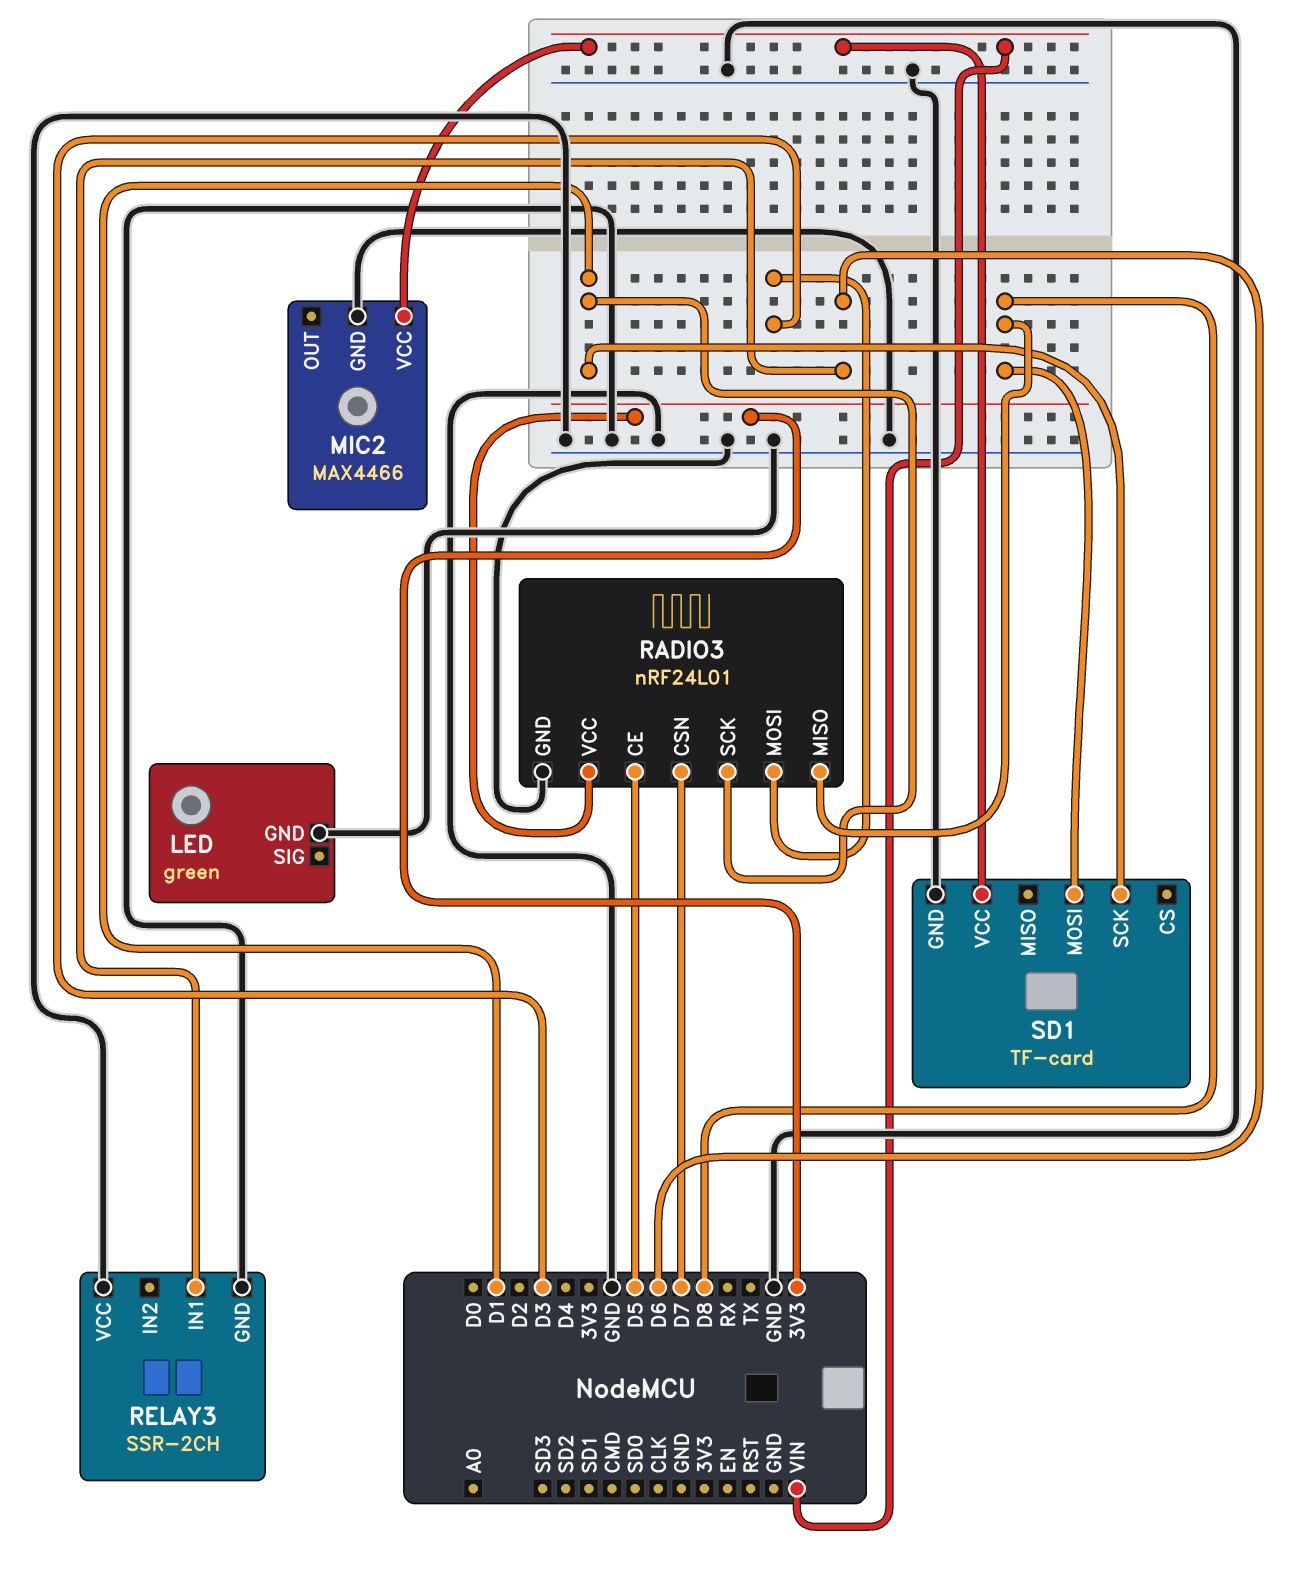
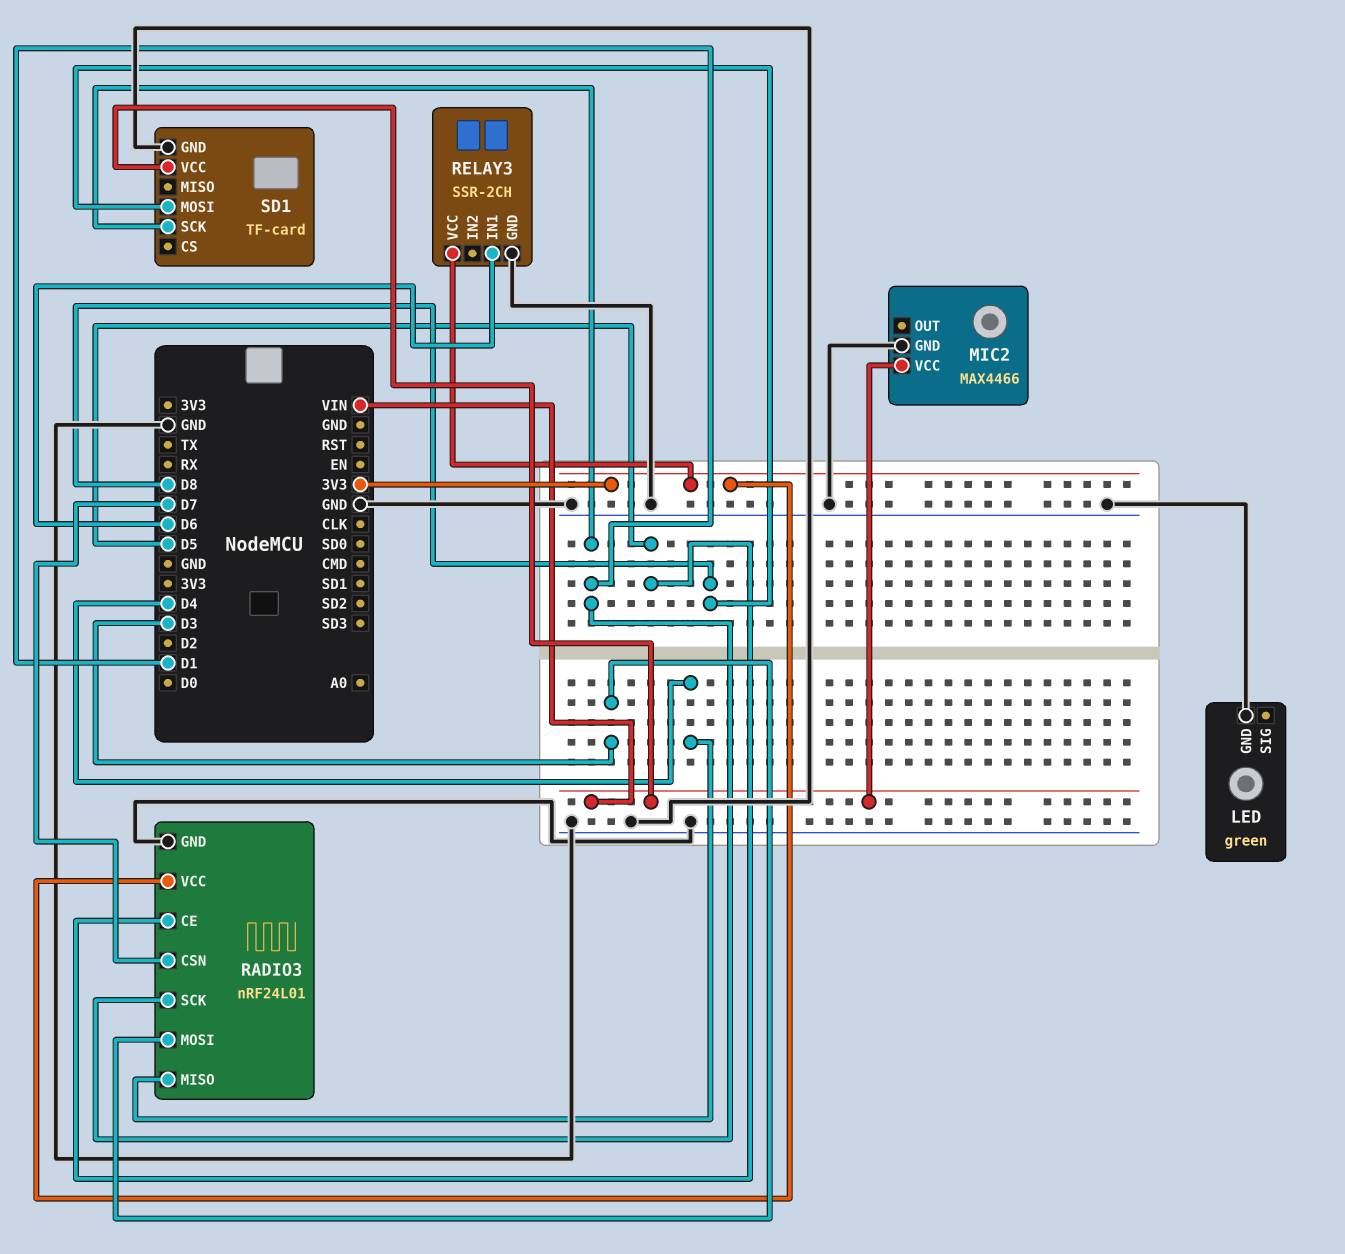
RADIO3 pin MISO: D8 -> D4
RELAY3 pin VCC: GND -> 3V3

